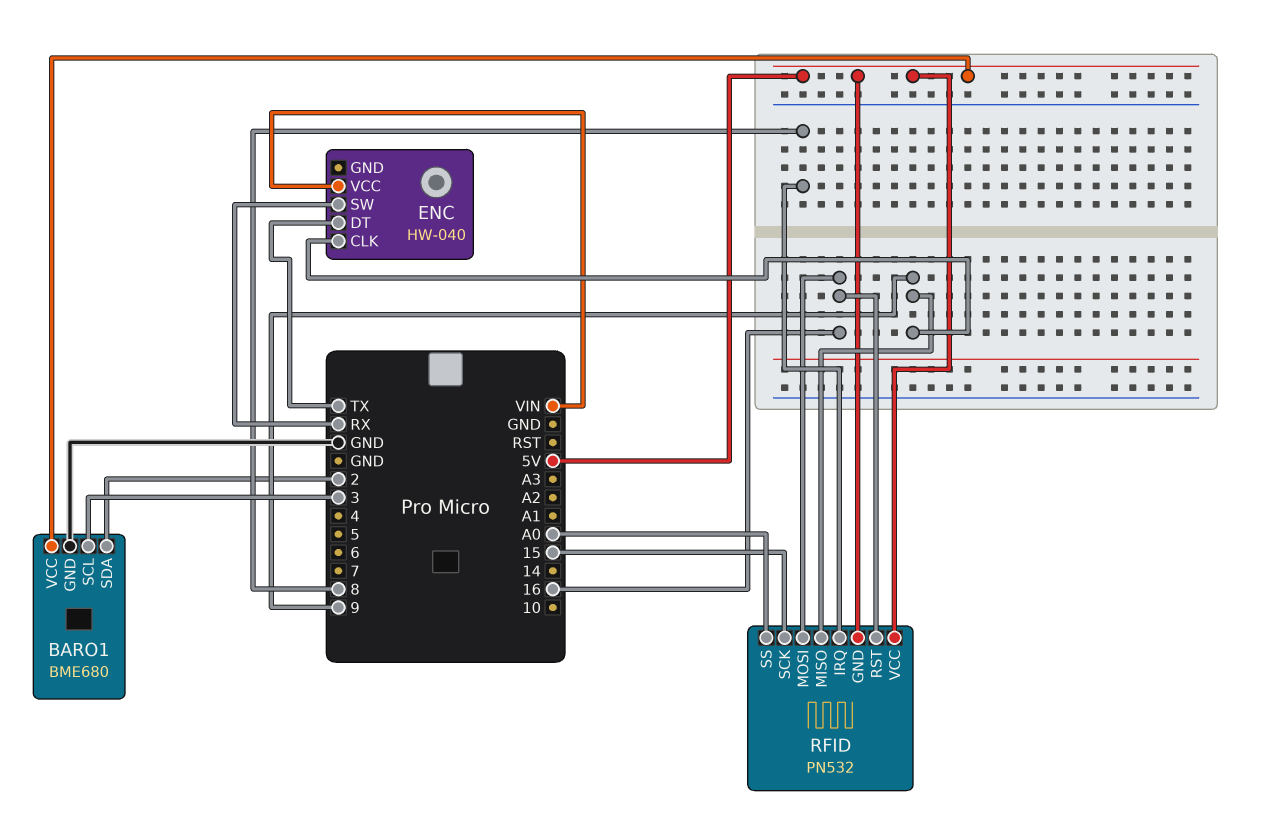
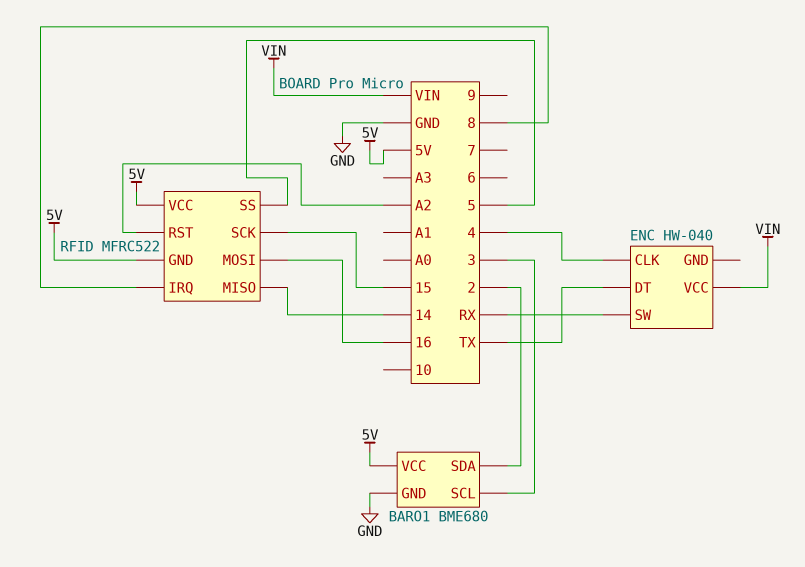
ENC pin CLK: 9 -> 4
RFID: PN532 -> MFRC522
RFID pin MISO: 9 -> 14
RFID pin RST: 16 -> A2
RFID pin SS: A0 -> 5

